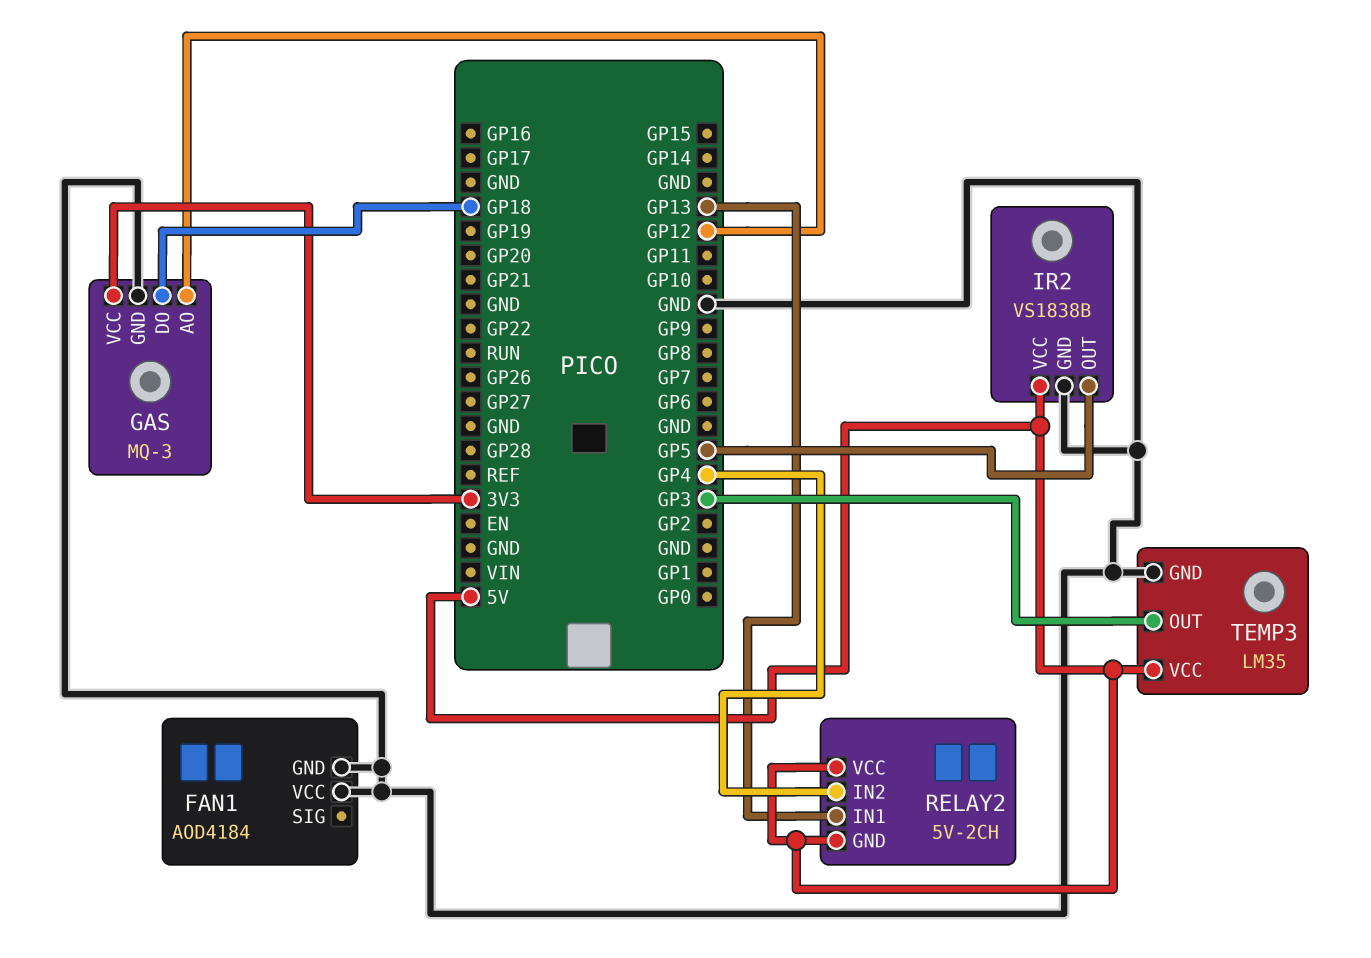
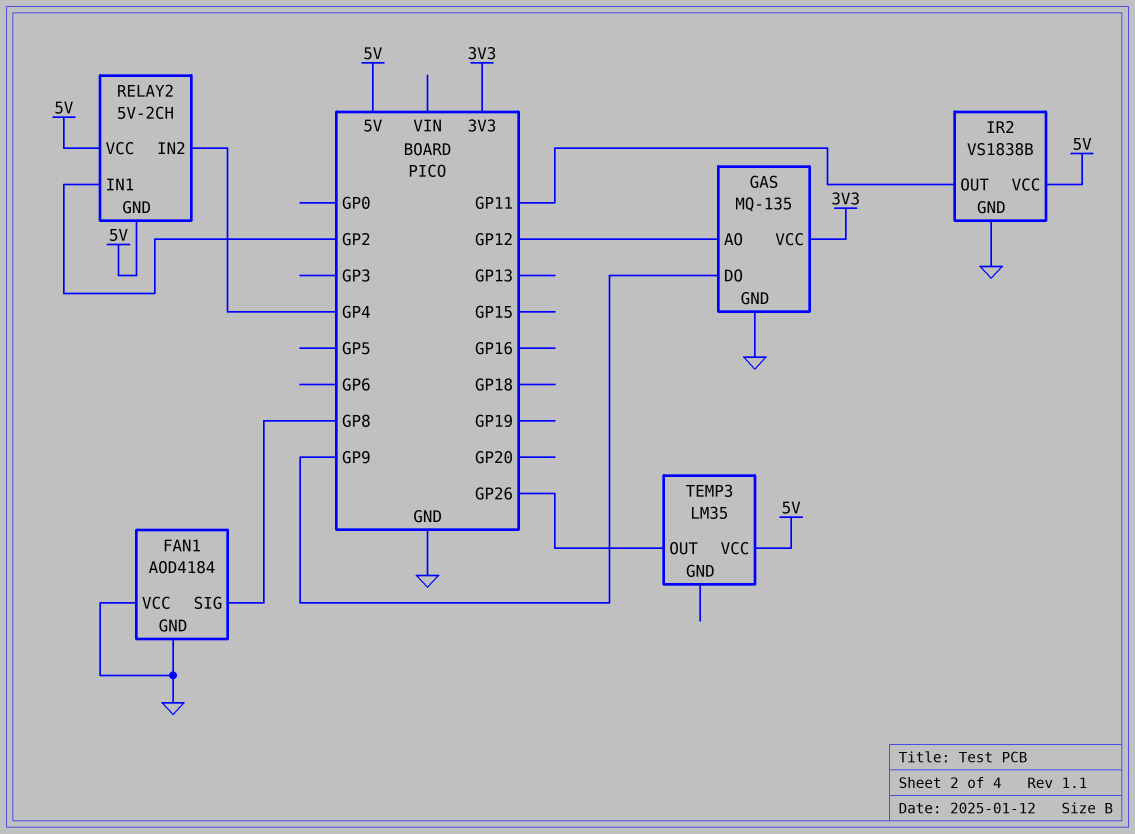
FAN1 pin SIG: none -> GP8
GAS: MQ-3 -> MQ-135
GAS pin DO: GP18 -> GP9
IR2 pin OUT: GP5 -> GP11
RELAY2 pin IN1: GP13 -> GP2
TEMP3 pin GND: GND -> none
TEMP3 pin OUT: GP3 -> GP26

